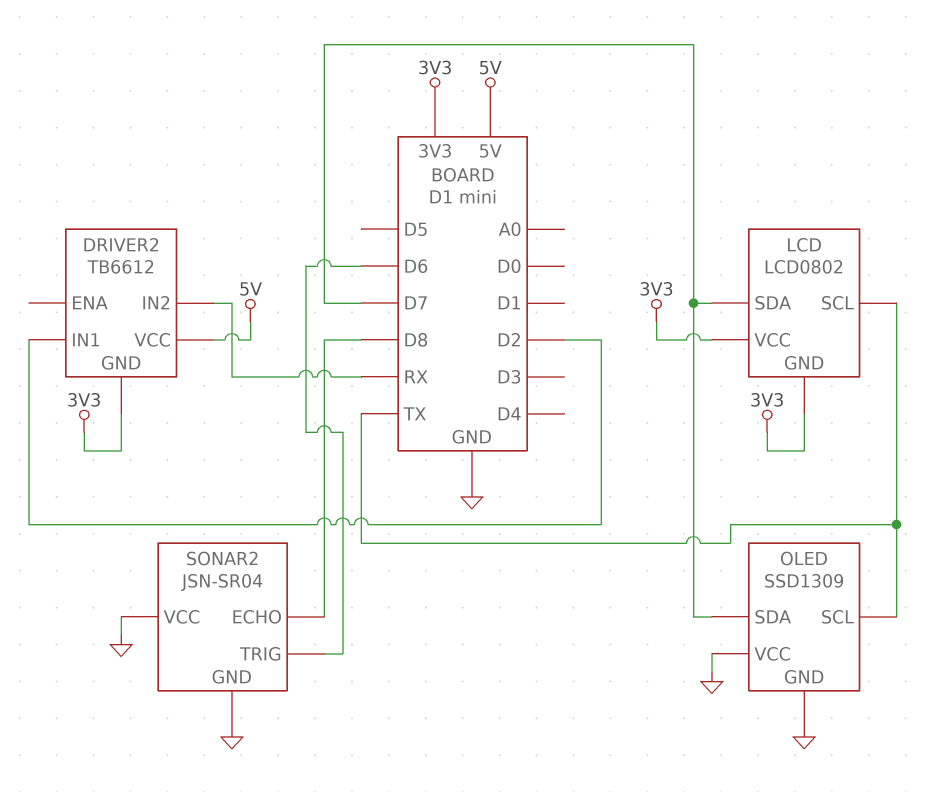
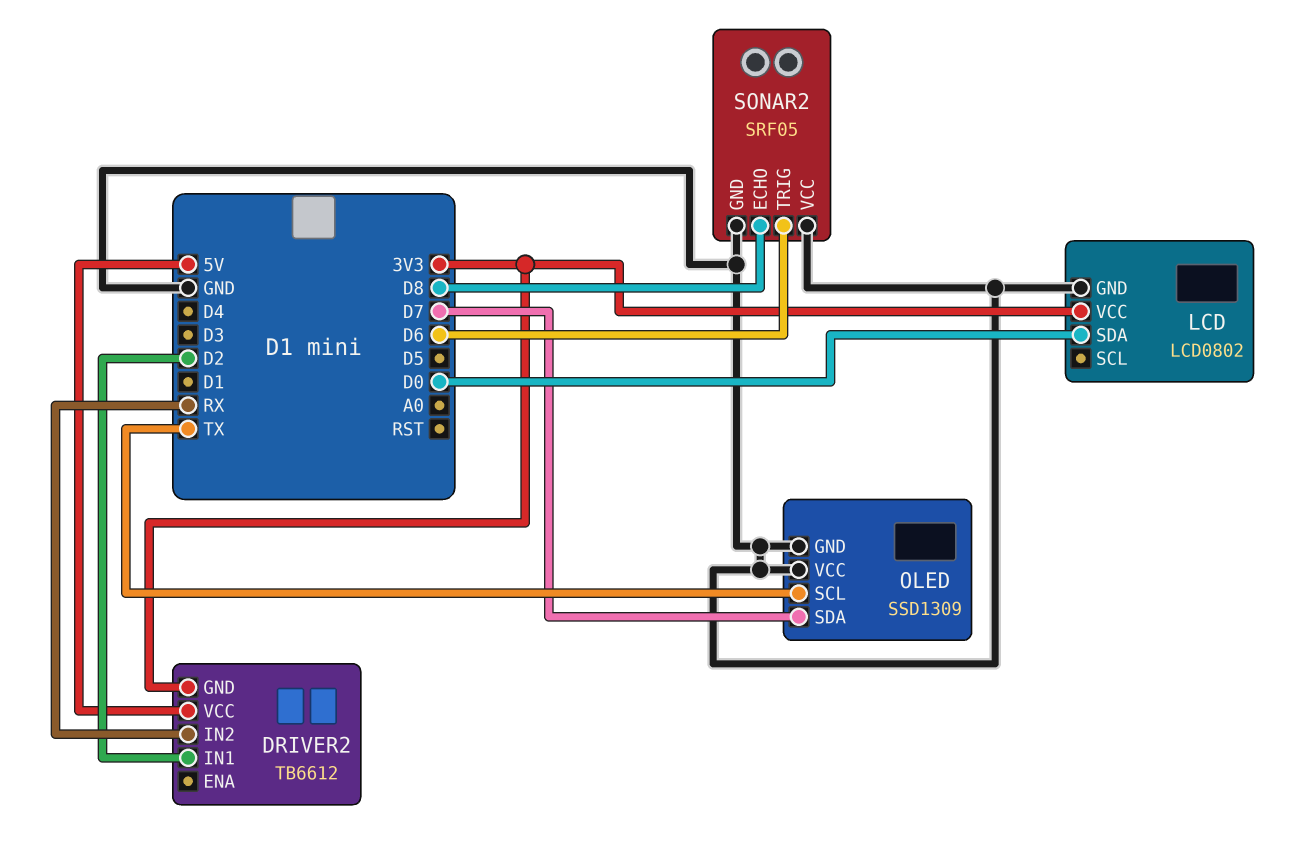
LCD pin GND: 3V3 -> GND
LCD pin SCL: TX -> none
LCD pin SDA: D7 -> D0
SONAR2: JSN-SR04 -> SRF05

